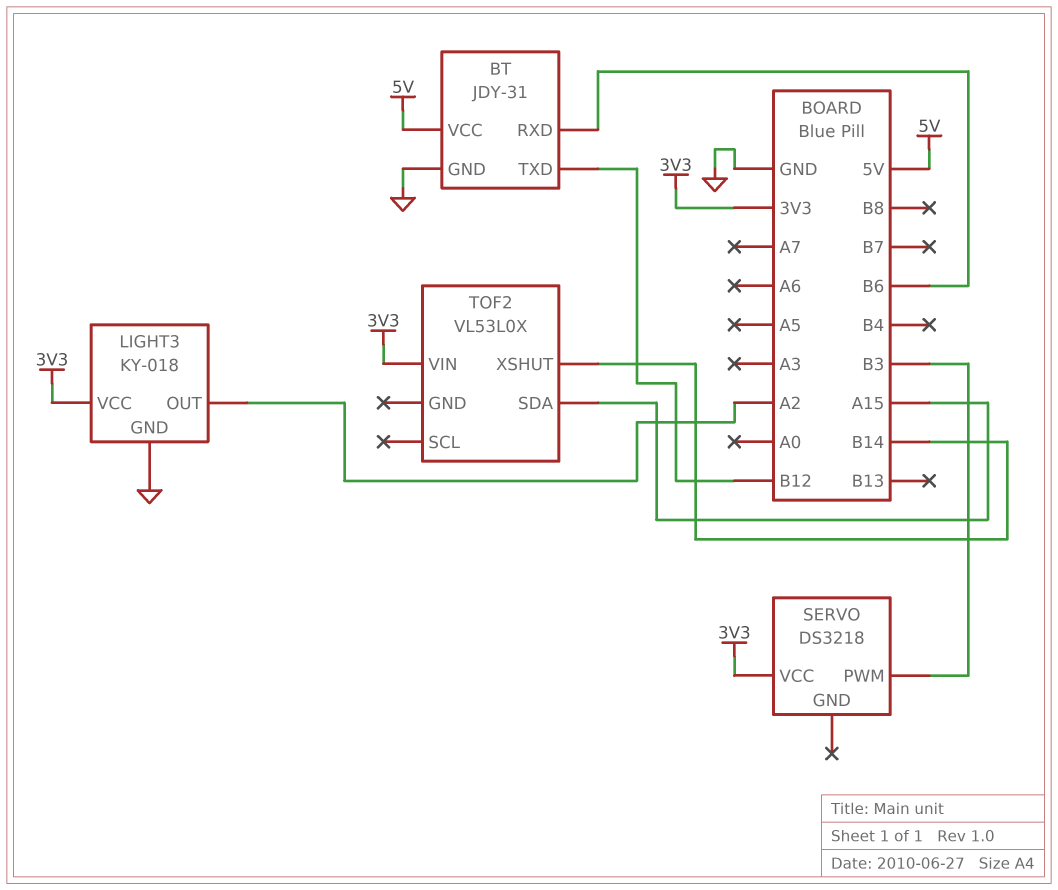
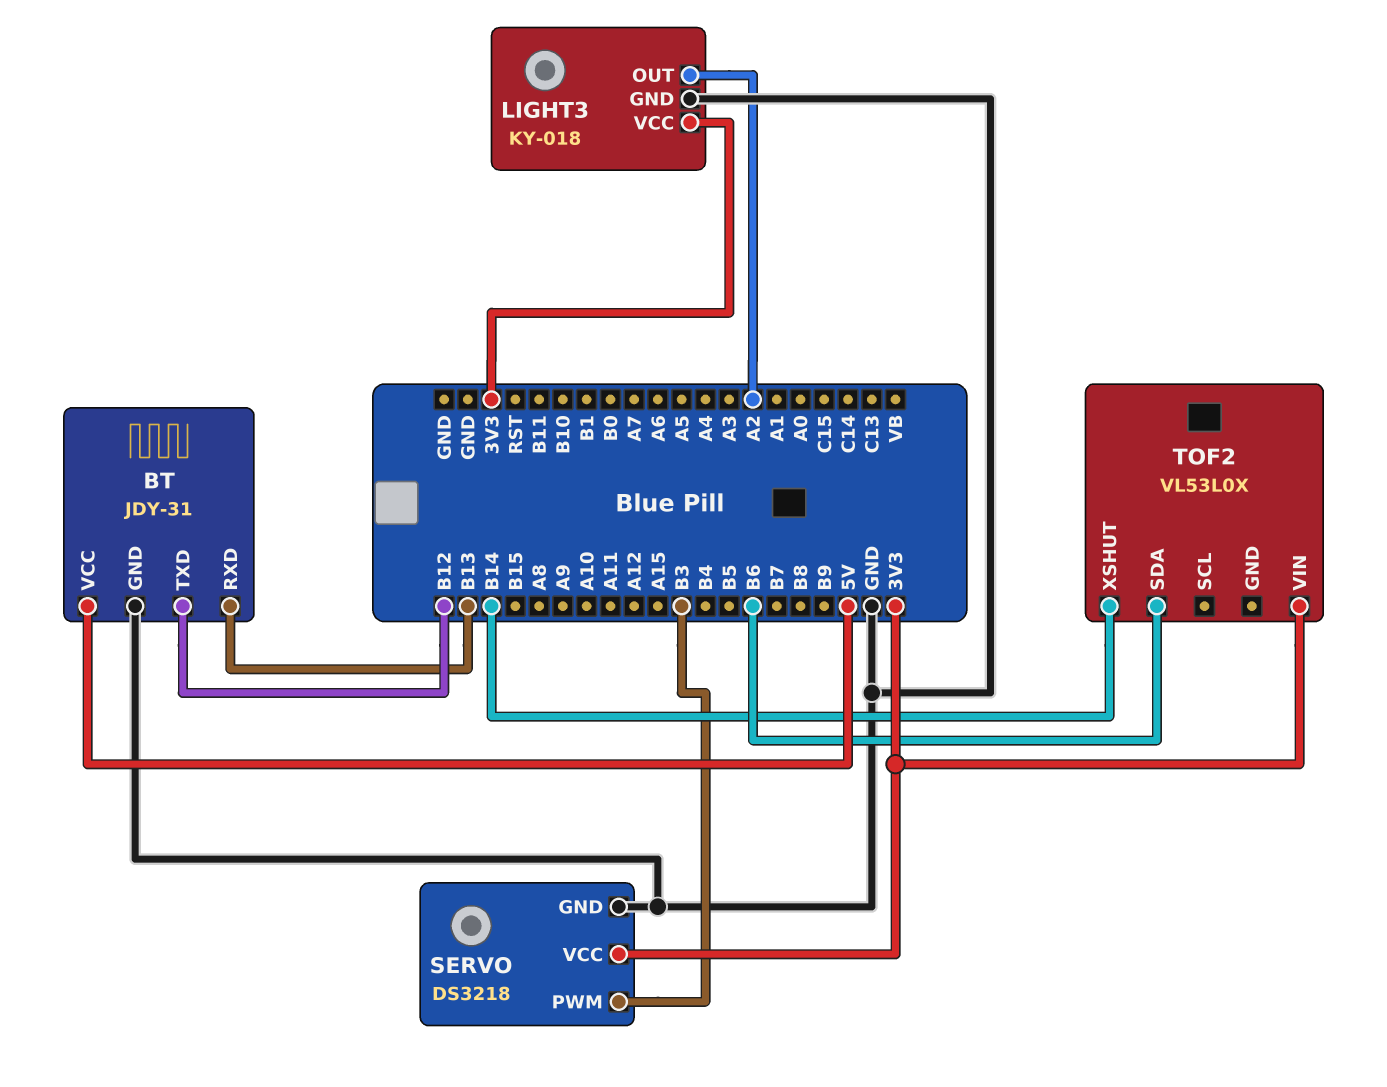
BT pin RXD: B6 -> B13
SERVO pin GND: none -> GND
TOF2 pin SDA: A15 -> B6

